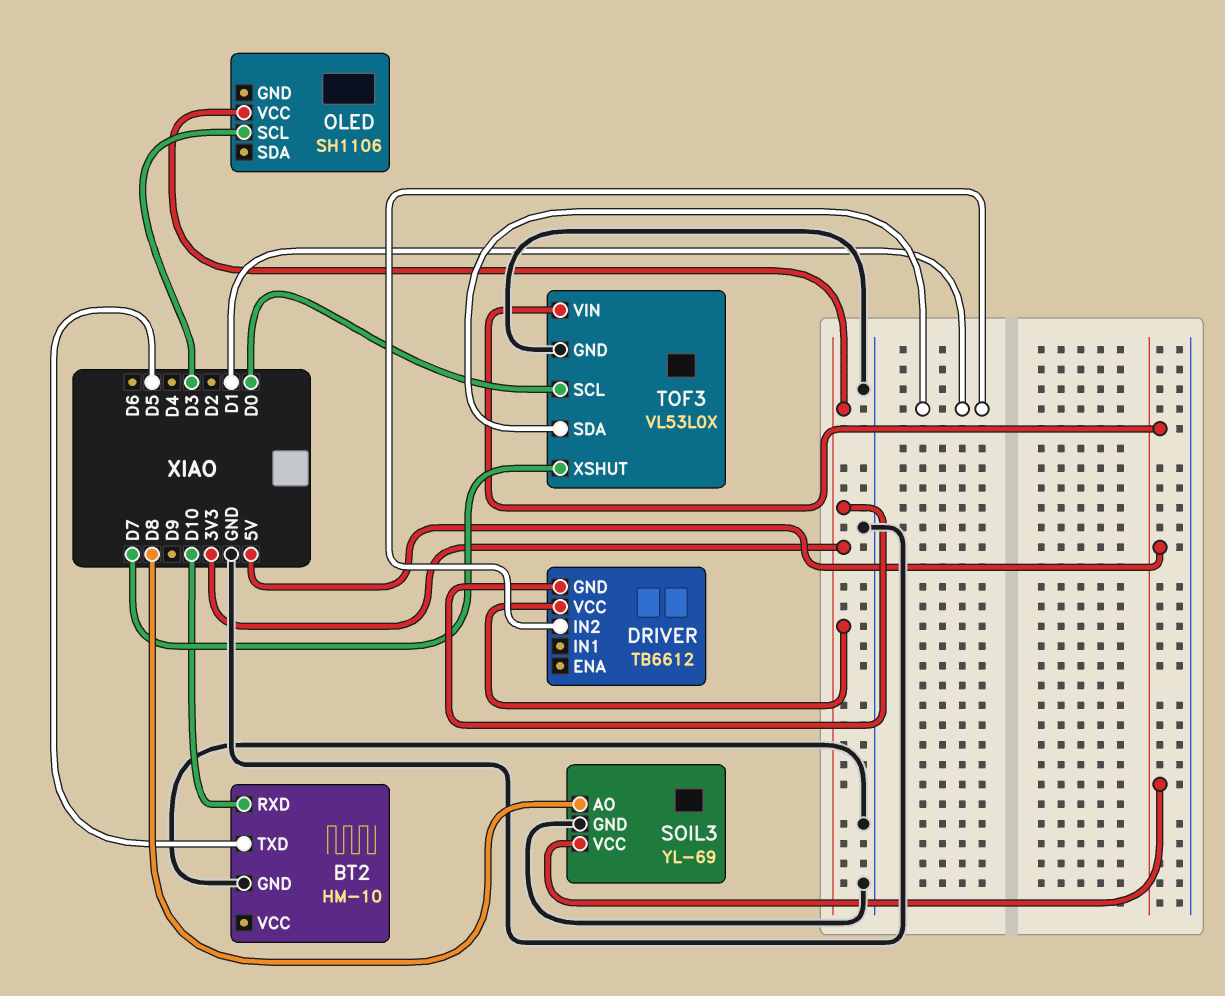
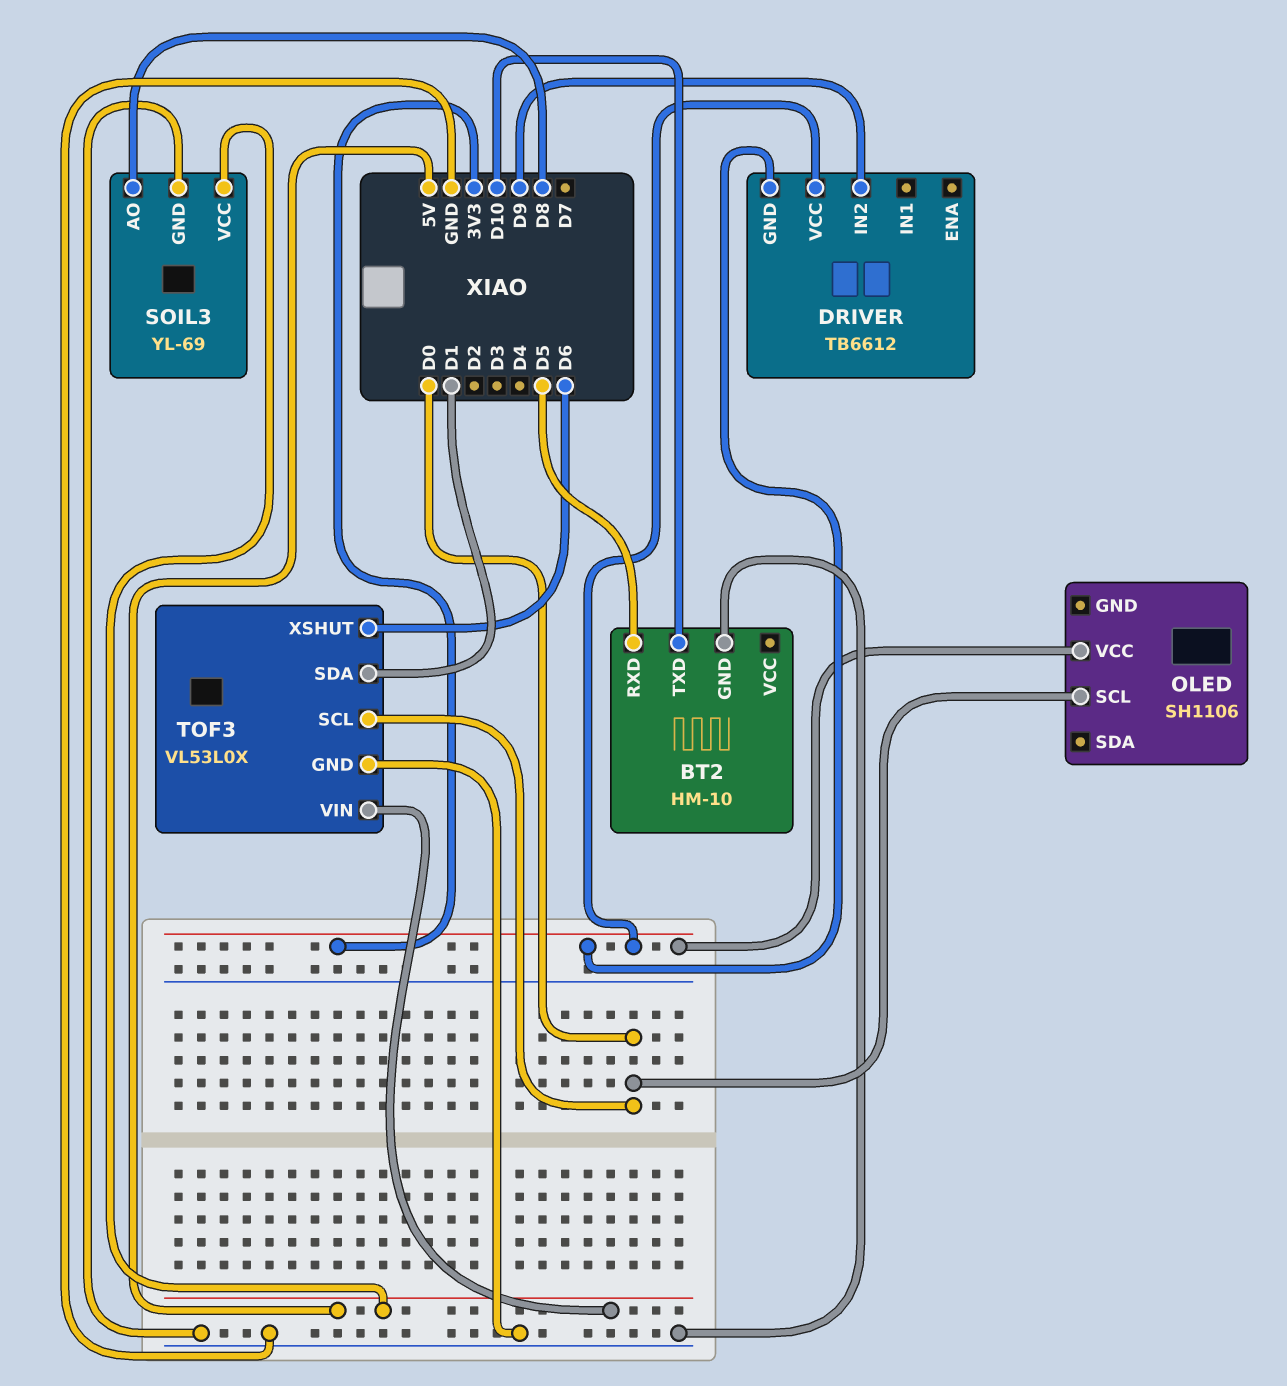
BT2 pin RXD: D10 -> D5
BT2 pin TXD: D5 -> D10
DRIVER pin IN2: D1 -> D9
OLED pin SCL: D3 -> D0
TOF3 pin XSHUT: D7 -> D6

